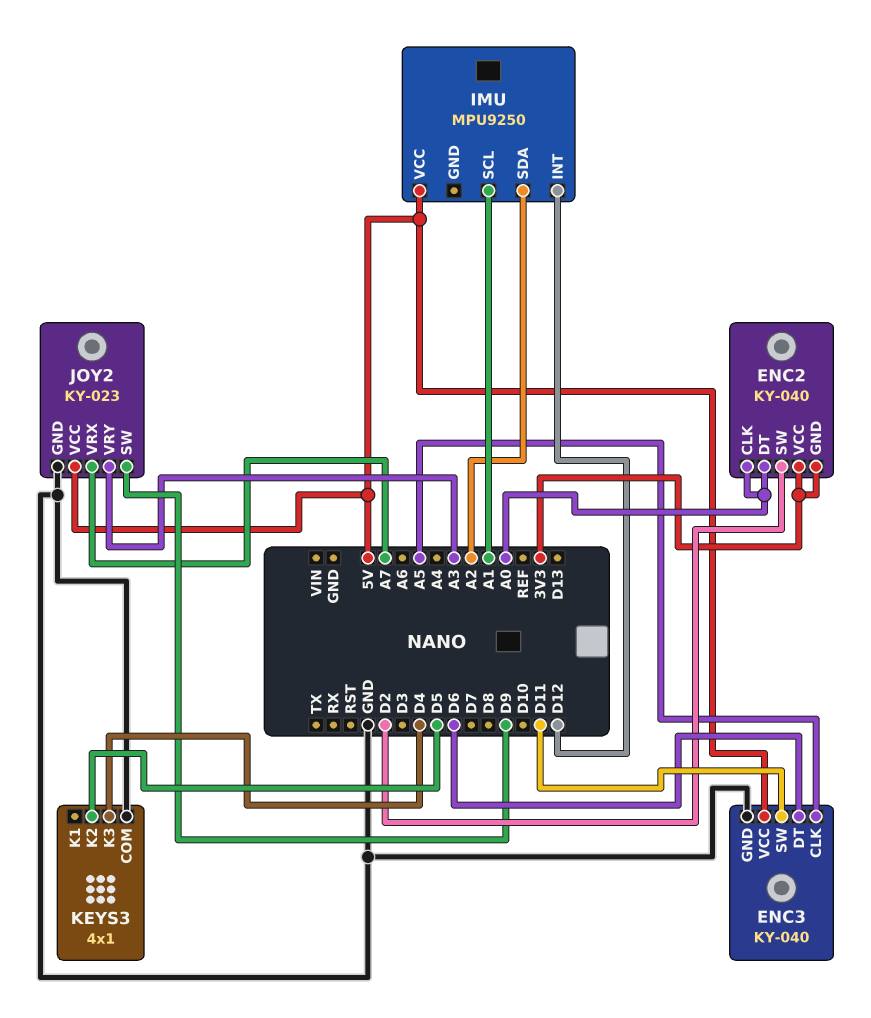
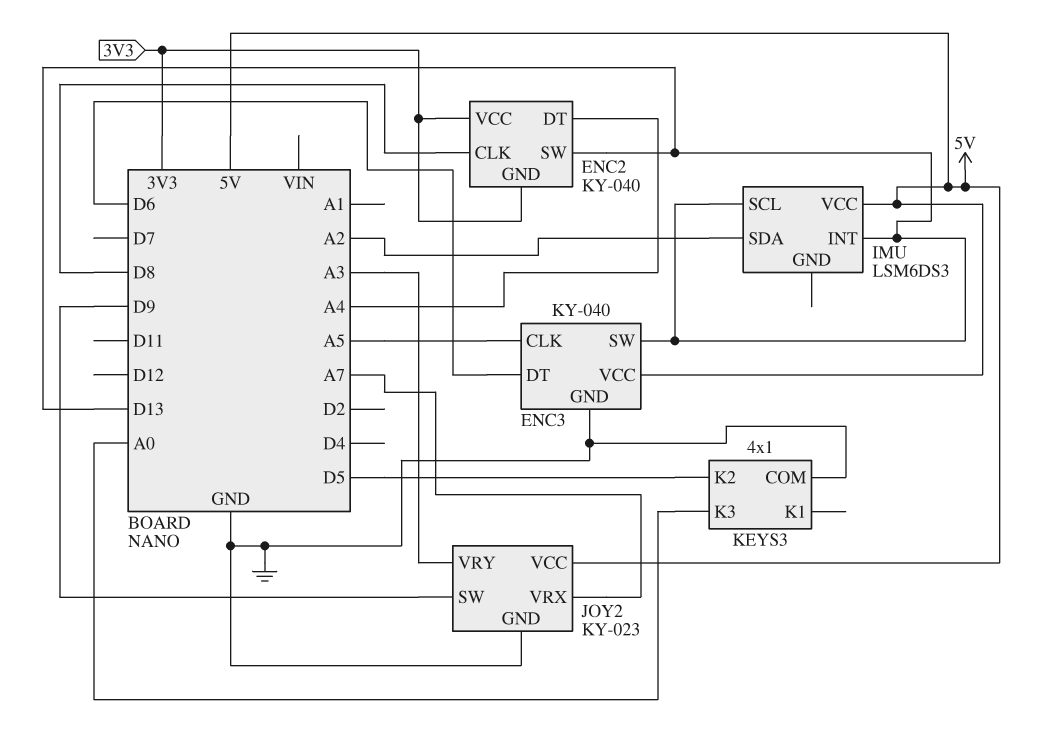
ENC2 pin CLK: A0 -> D8
ENC2 pin DT: A0 -> A4
ENC2 pin SW: D2 -> D13
ENC3 pin SW: D11 -> D13
IMU: MPU9250 -> LSM6DS3
IMU pin INT: D12 -> D13
IMU pin SCL: A1 -> D13
KEYS3 pin K3: D4 -> A0

